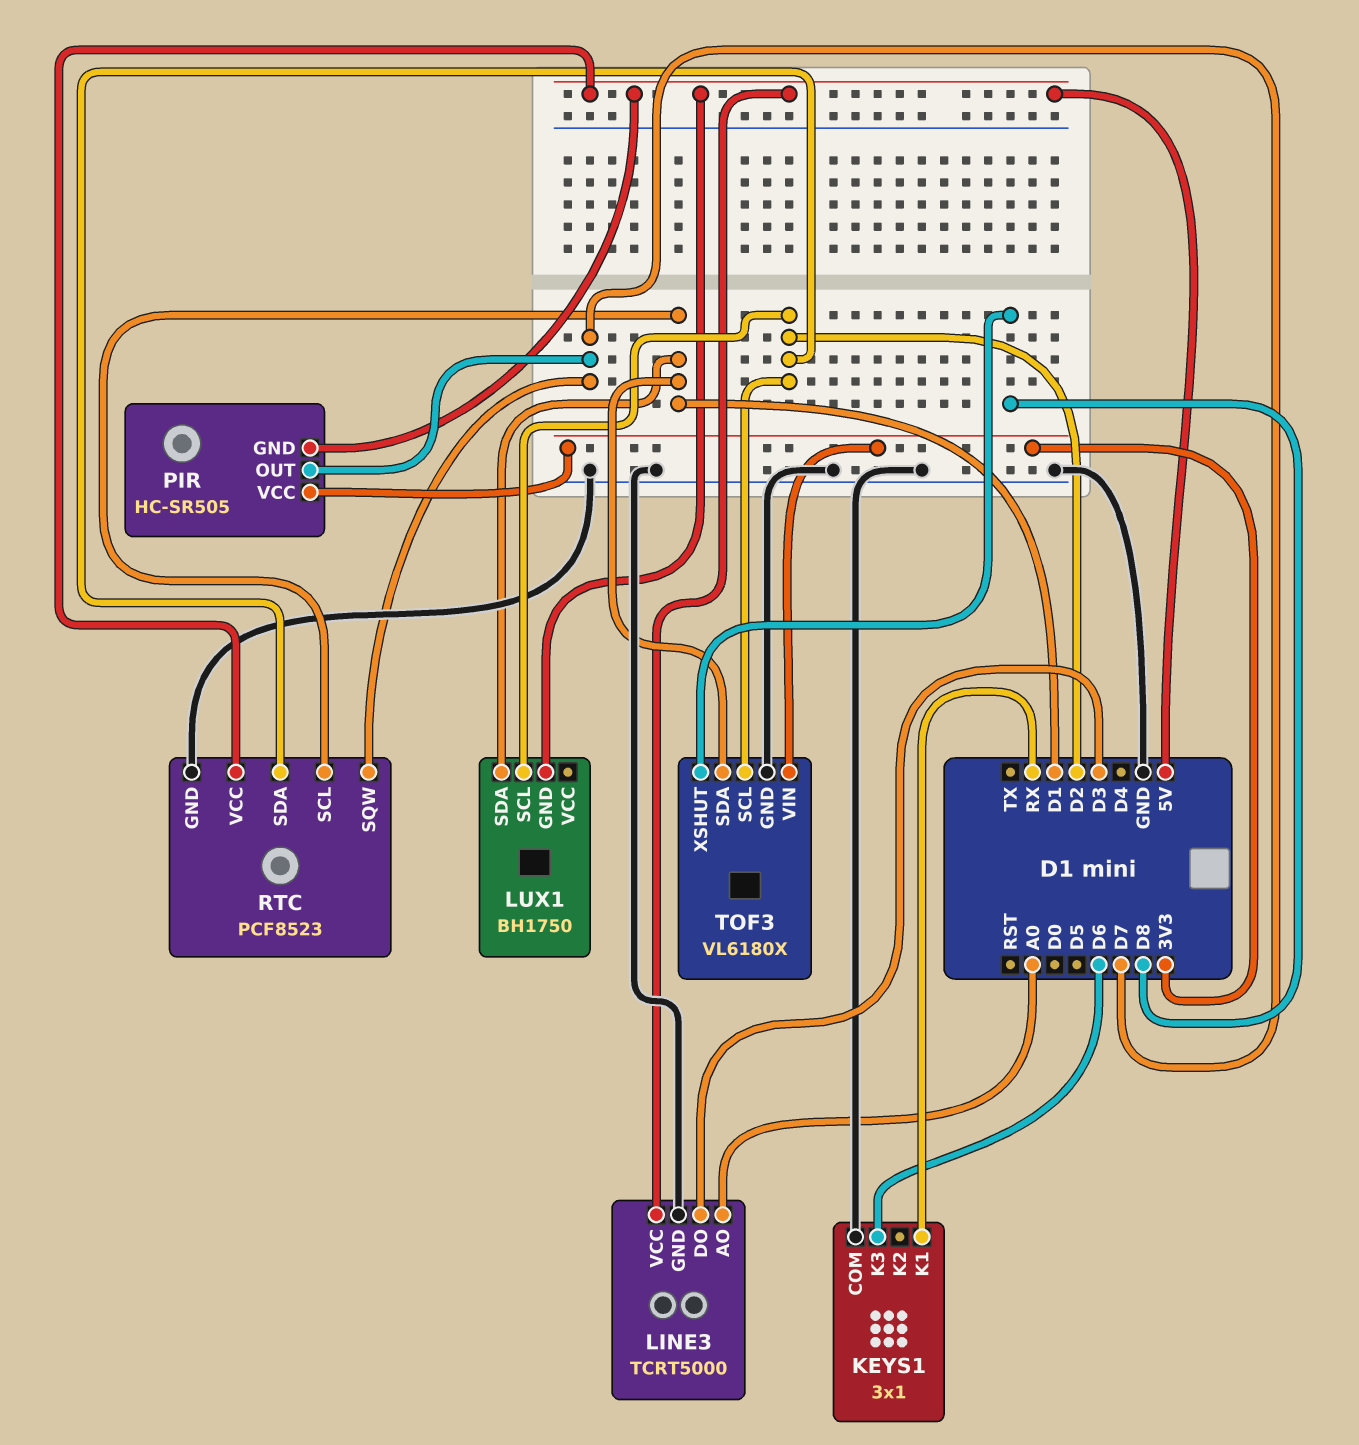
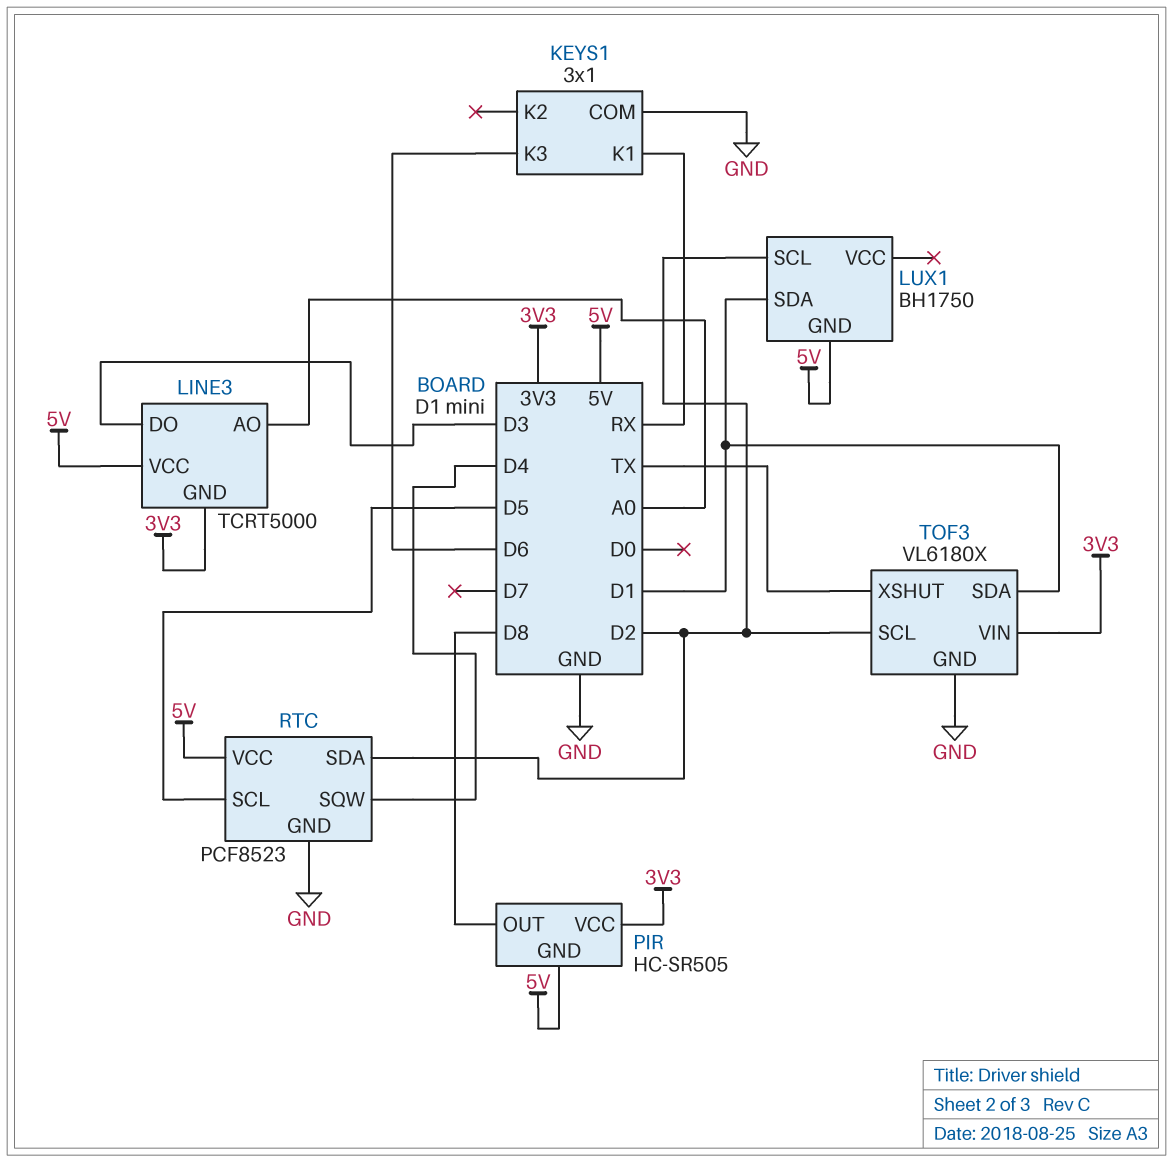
LINE3 pin GND: GND -> 3V3
PIR pin OUT: D7 -> D8
RTC pin SCL: D1 -> D5
RTC pin SQW: D7 -> D4
TOF3 pin XSHUT: D8 -> TX

